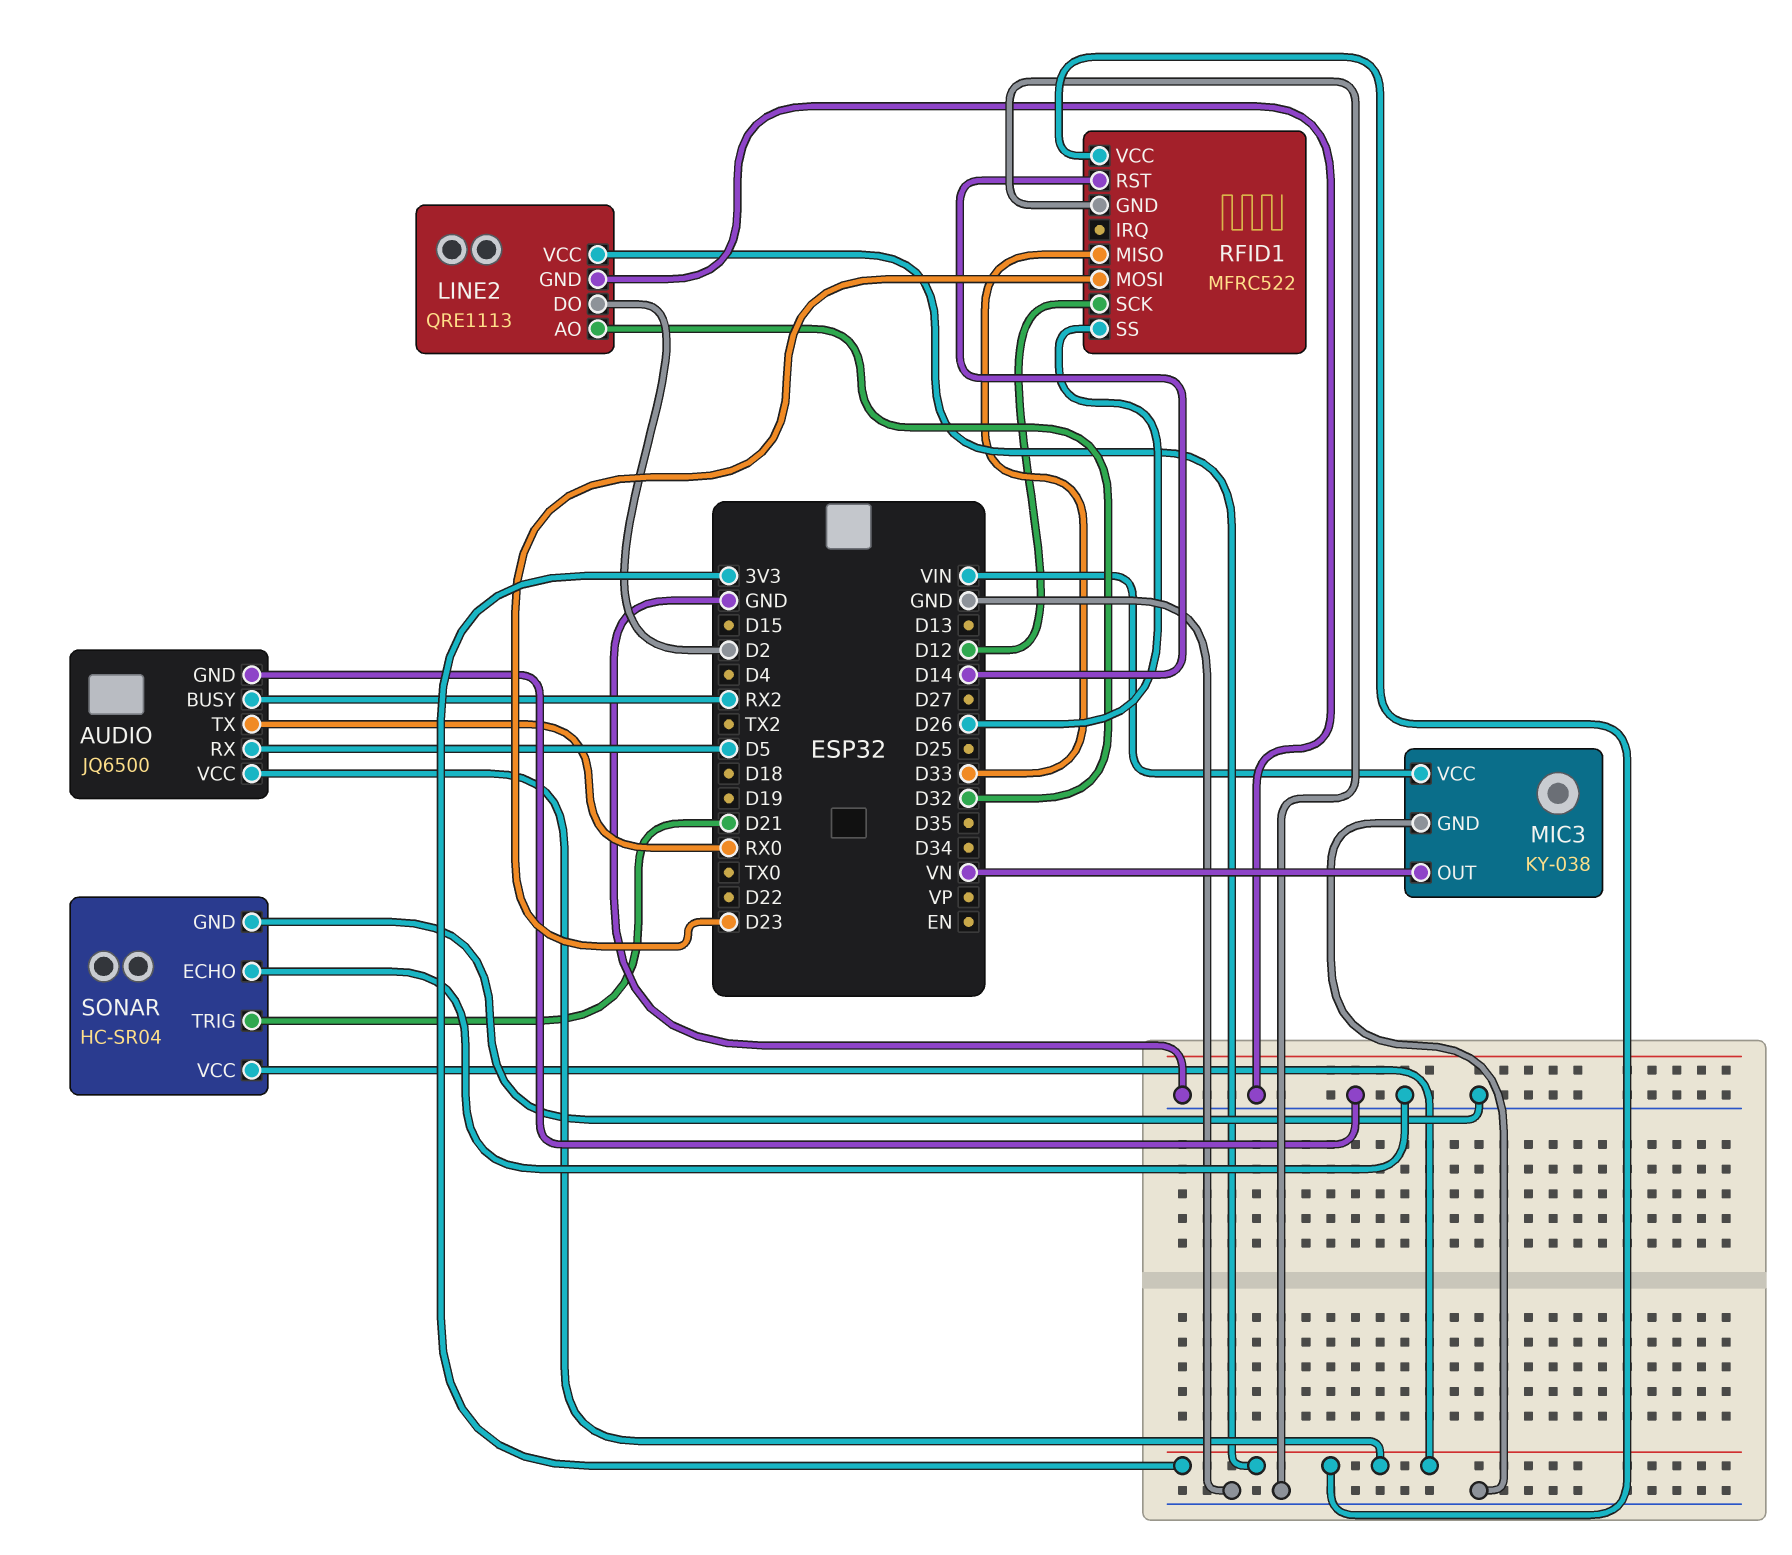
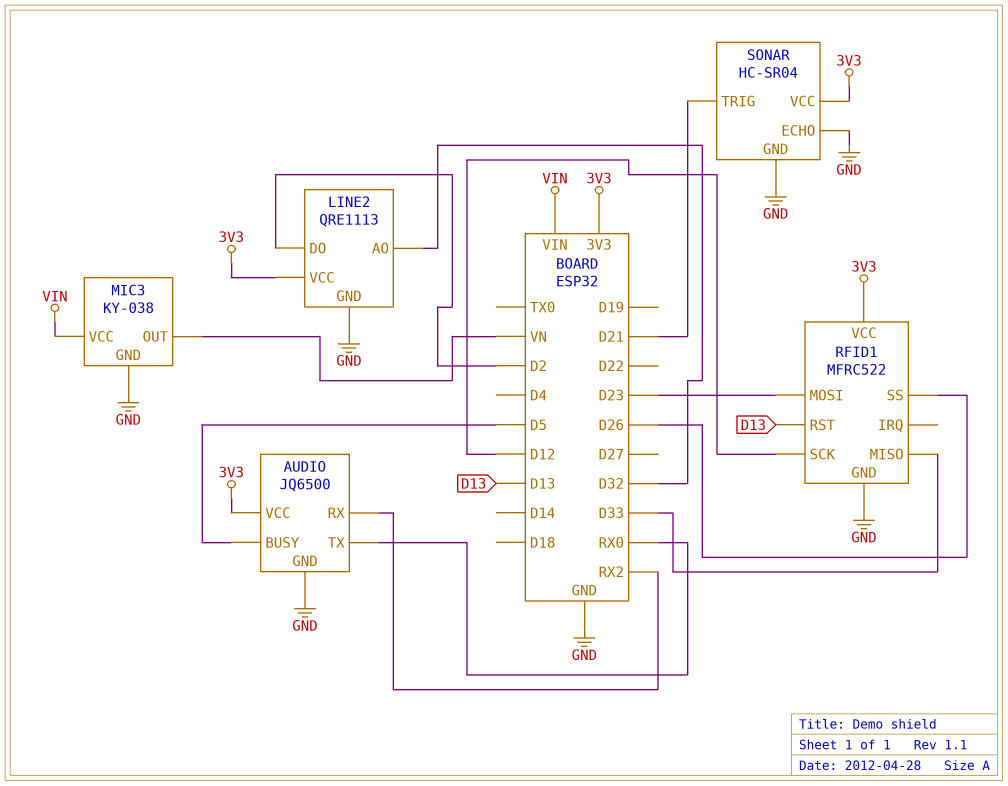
AUDIO pin BUSY: RX2 -> D5
AUDIO pin RX: D5 -> RX2
RFID1 pin RST: D14 -> D13

